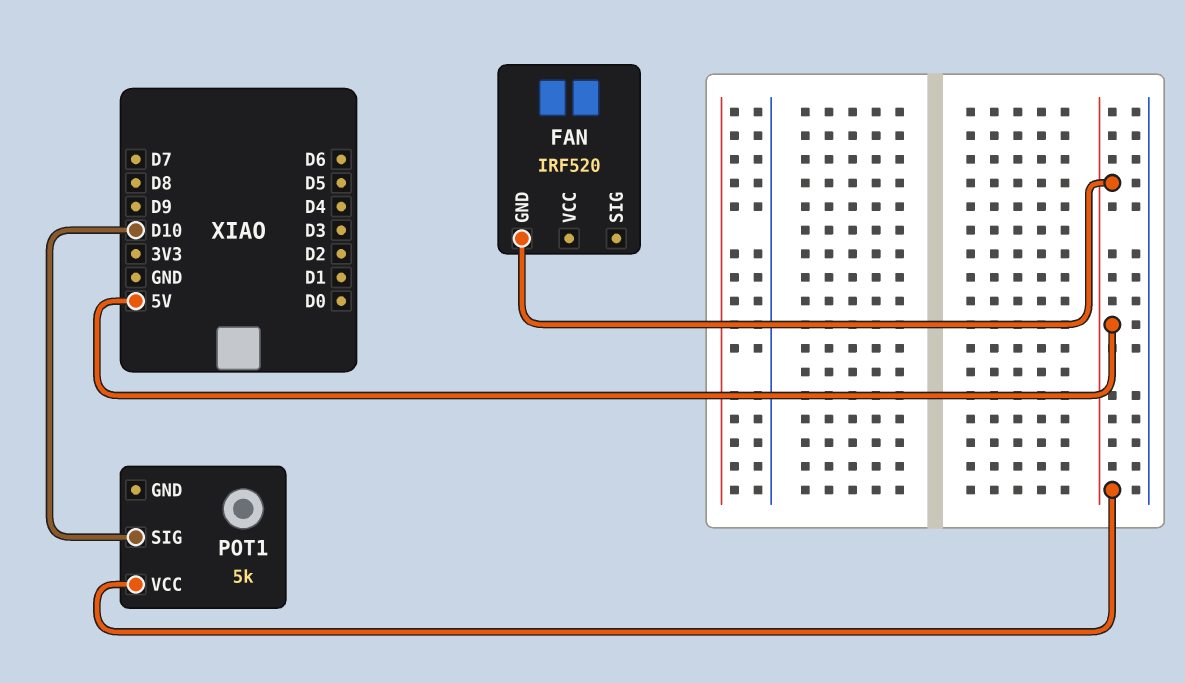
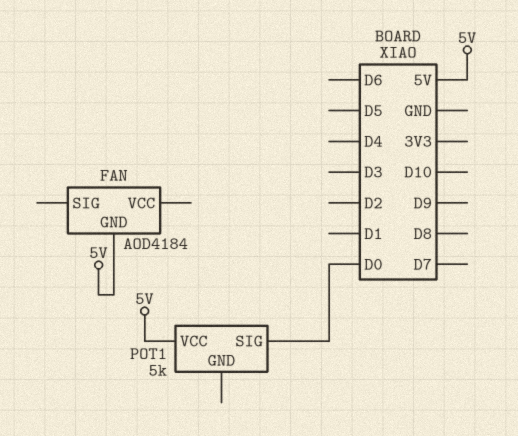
FAN: IRF520 -> AOD4184
POT1 pin SIG: D10 -> D0

